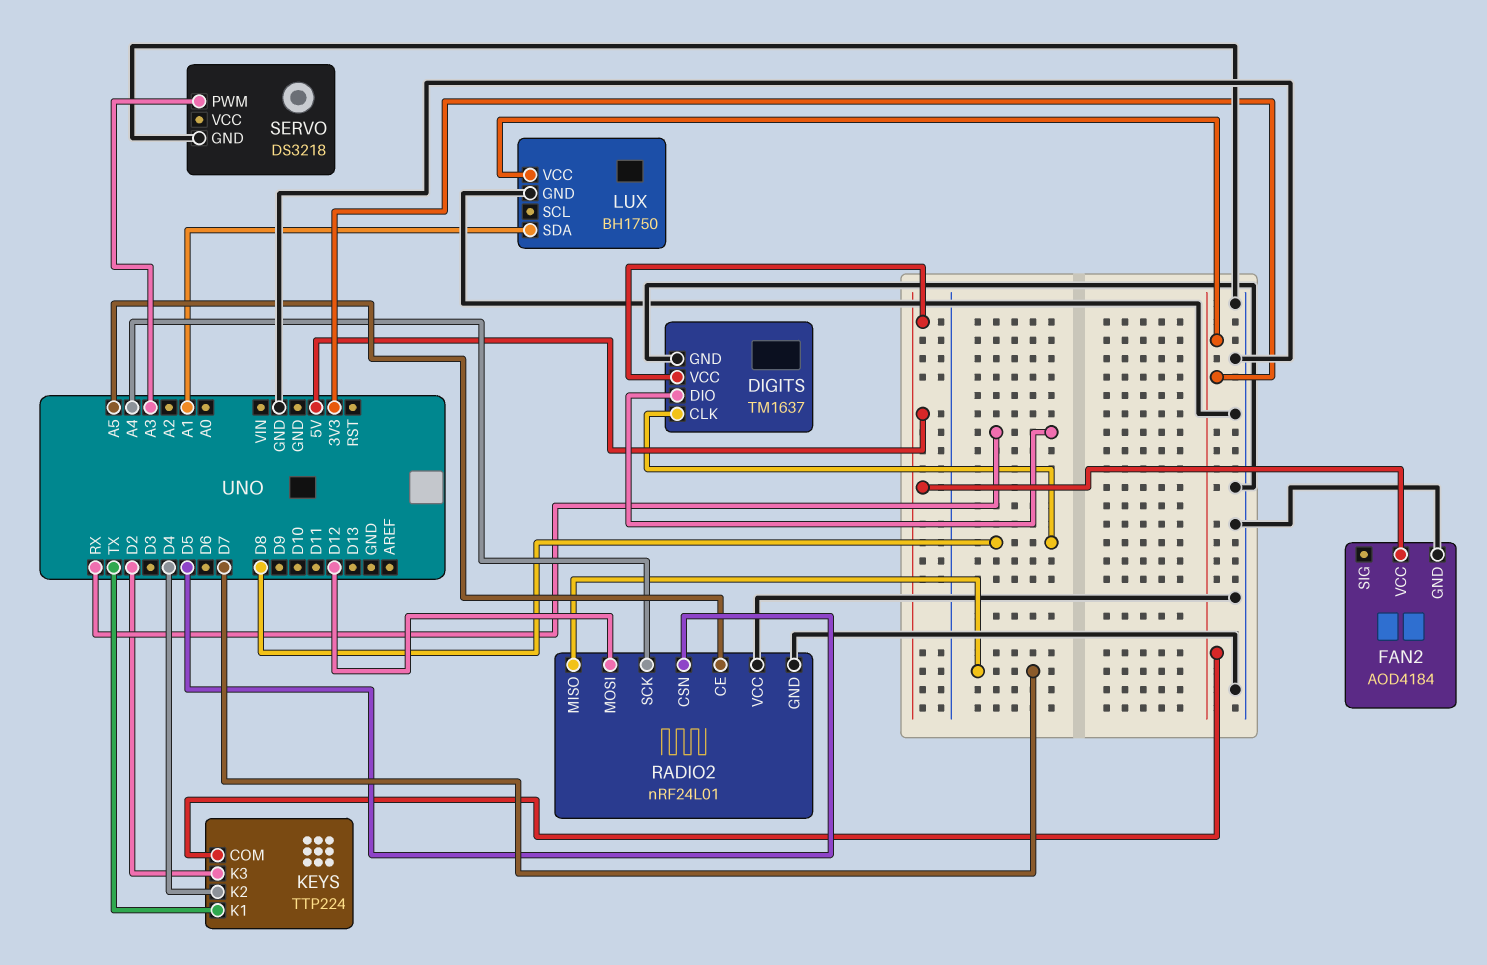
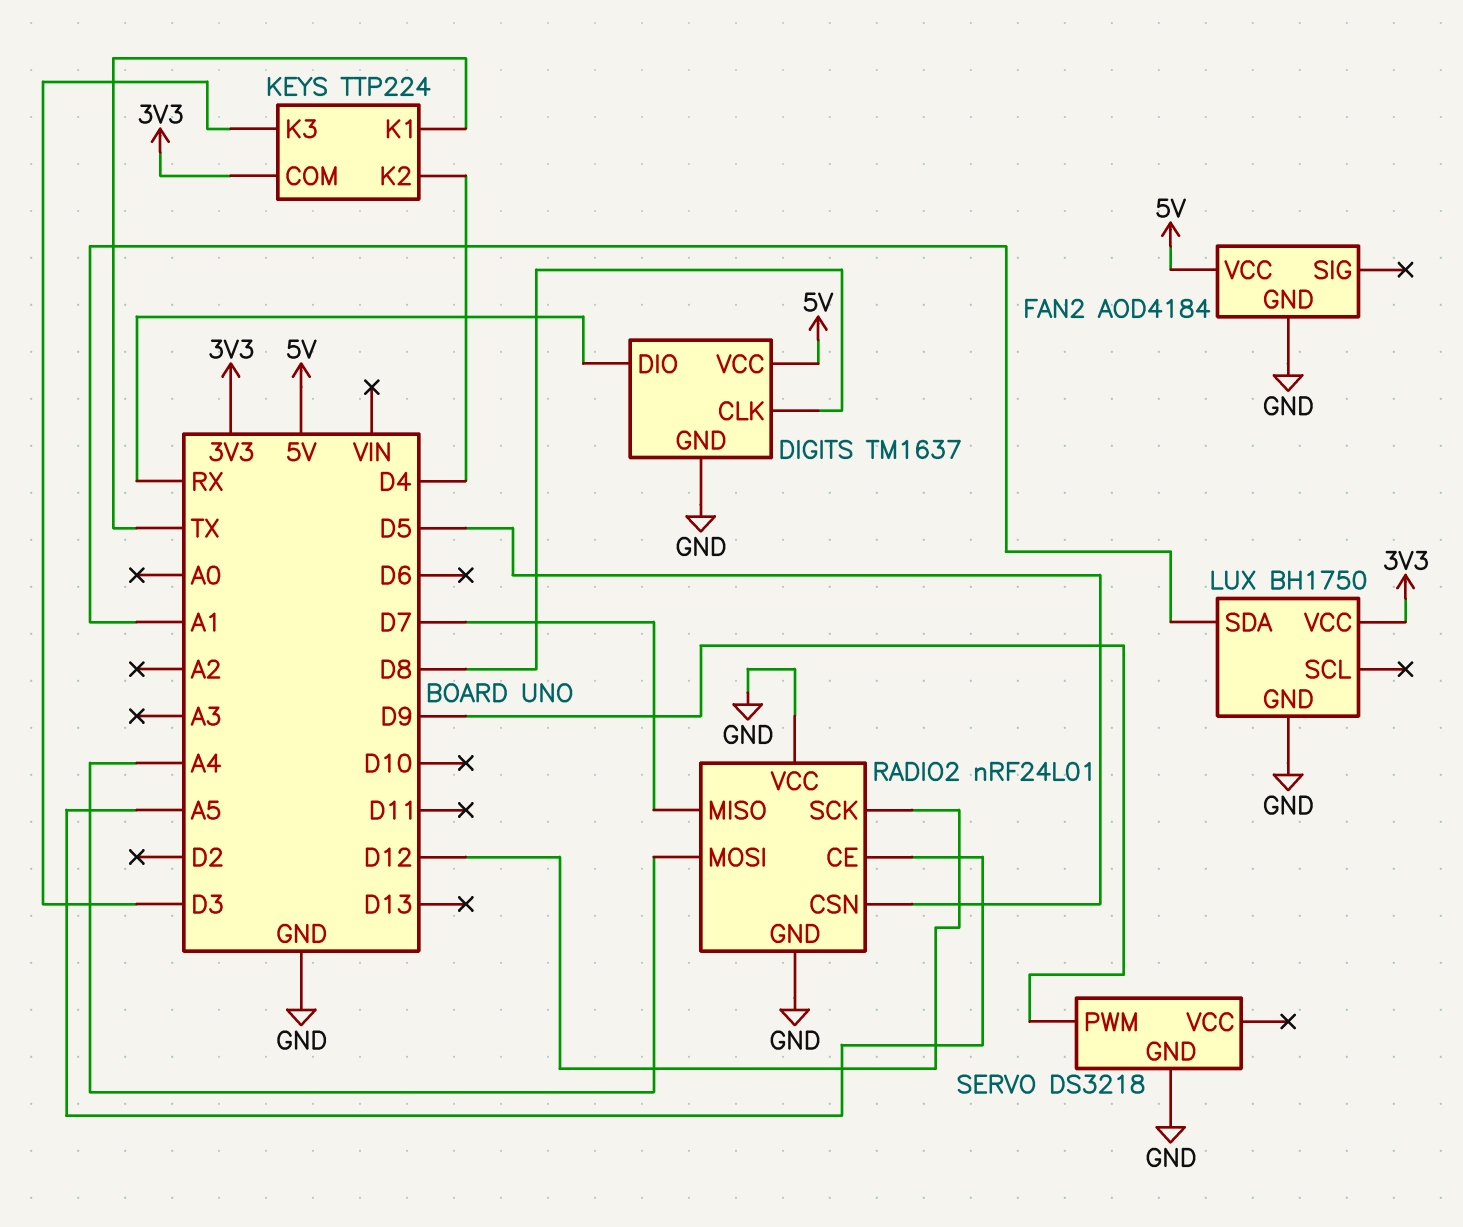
KEYS pin K3: D2 -> D3
RADIO2 pin MOSI: D12 -> A4
RADIO2 pin SCK: A4 -> D12
SERVO pin PWM: A3 -> D9

